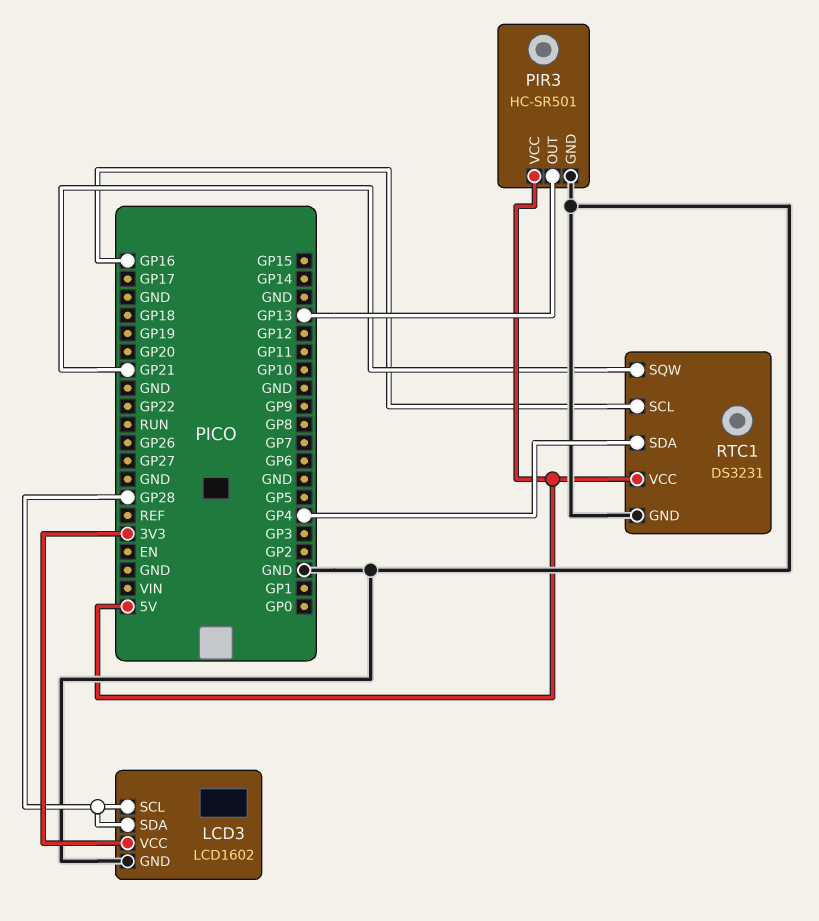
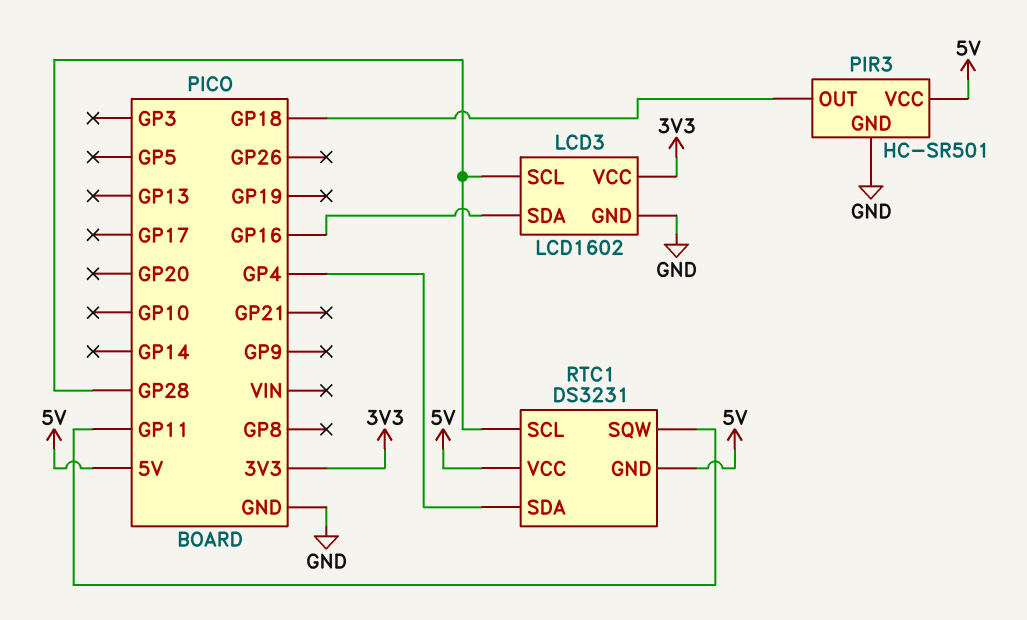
LCD3 pin SDA: GP28 -> GP16
PIR3 pin OUT: GP13 -> GP18
RTC1 pin GND: GND -> 5V
RTC1 pin SCL: GP16 -> GP28
RTC1 pin SQW: GP21 -> GP11

